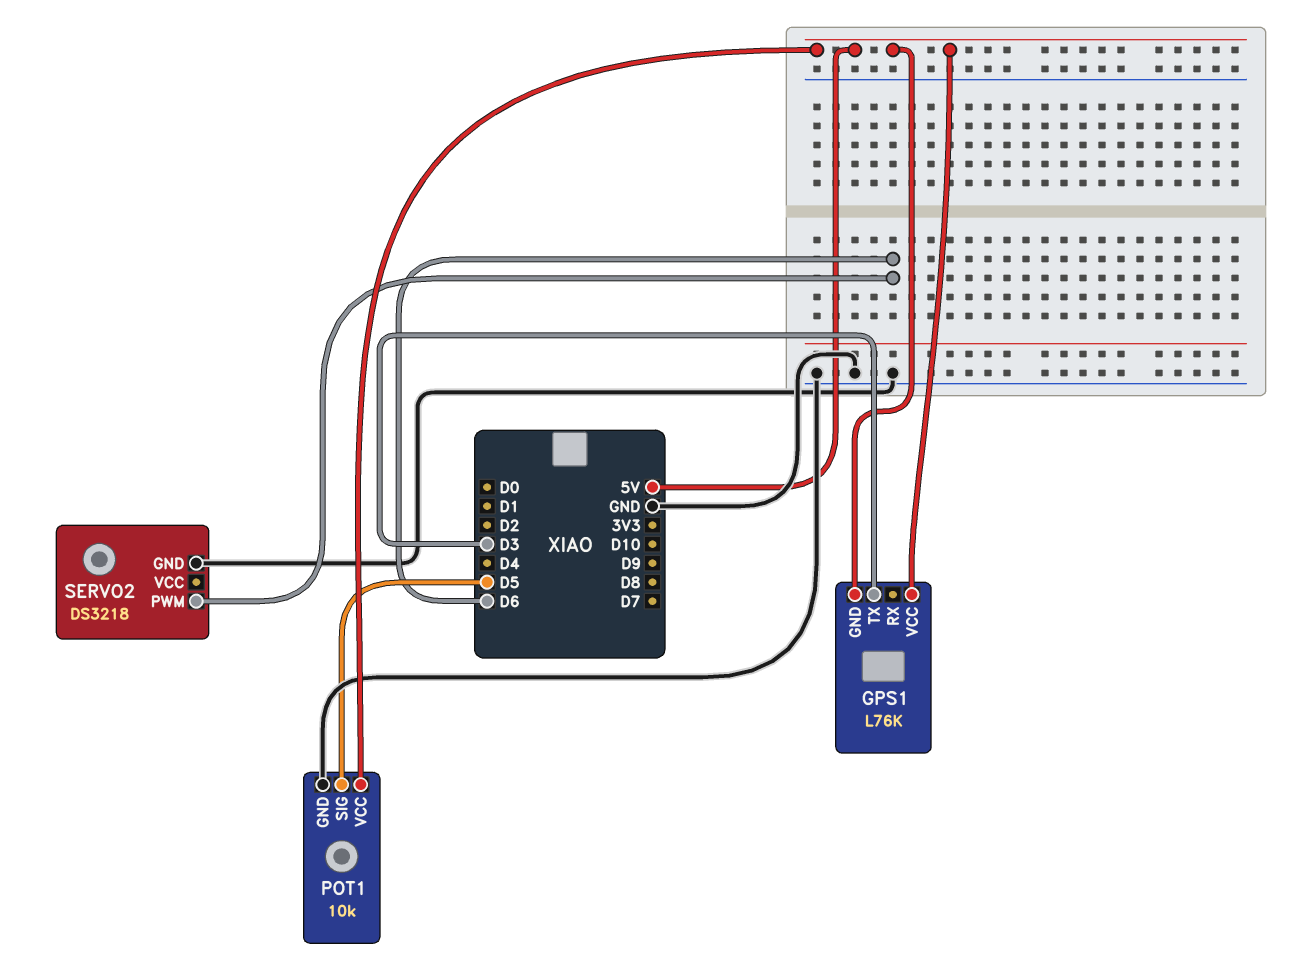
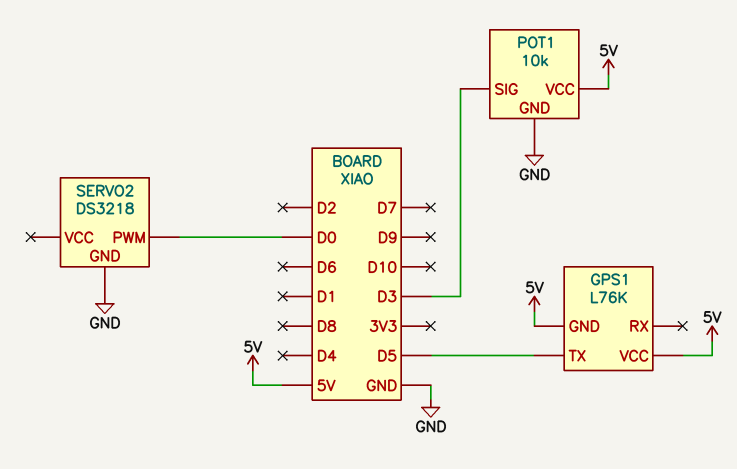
GPS1 pin TX: D3 -> D5
POT1 pin SIG: D5 -> D3
SERVO2 pin PWM: D6 -> D0

